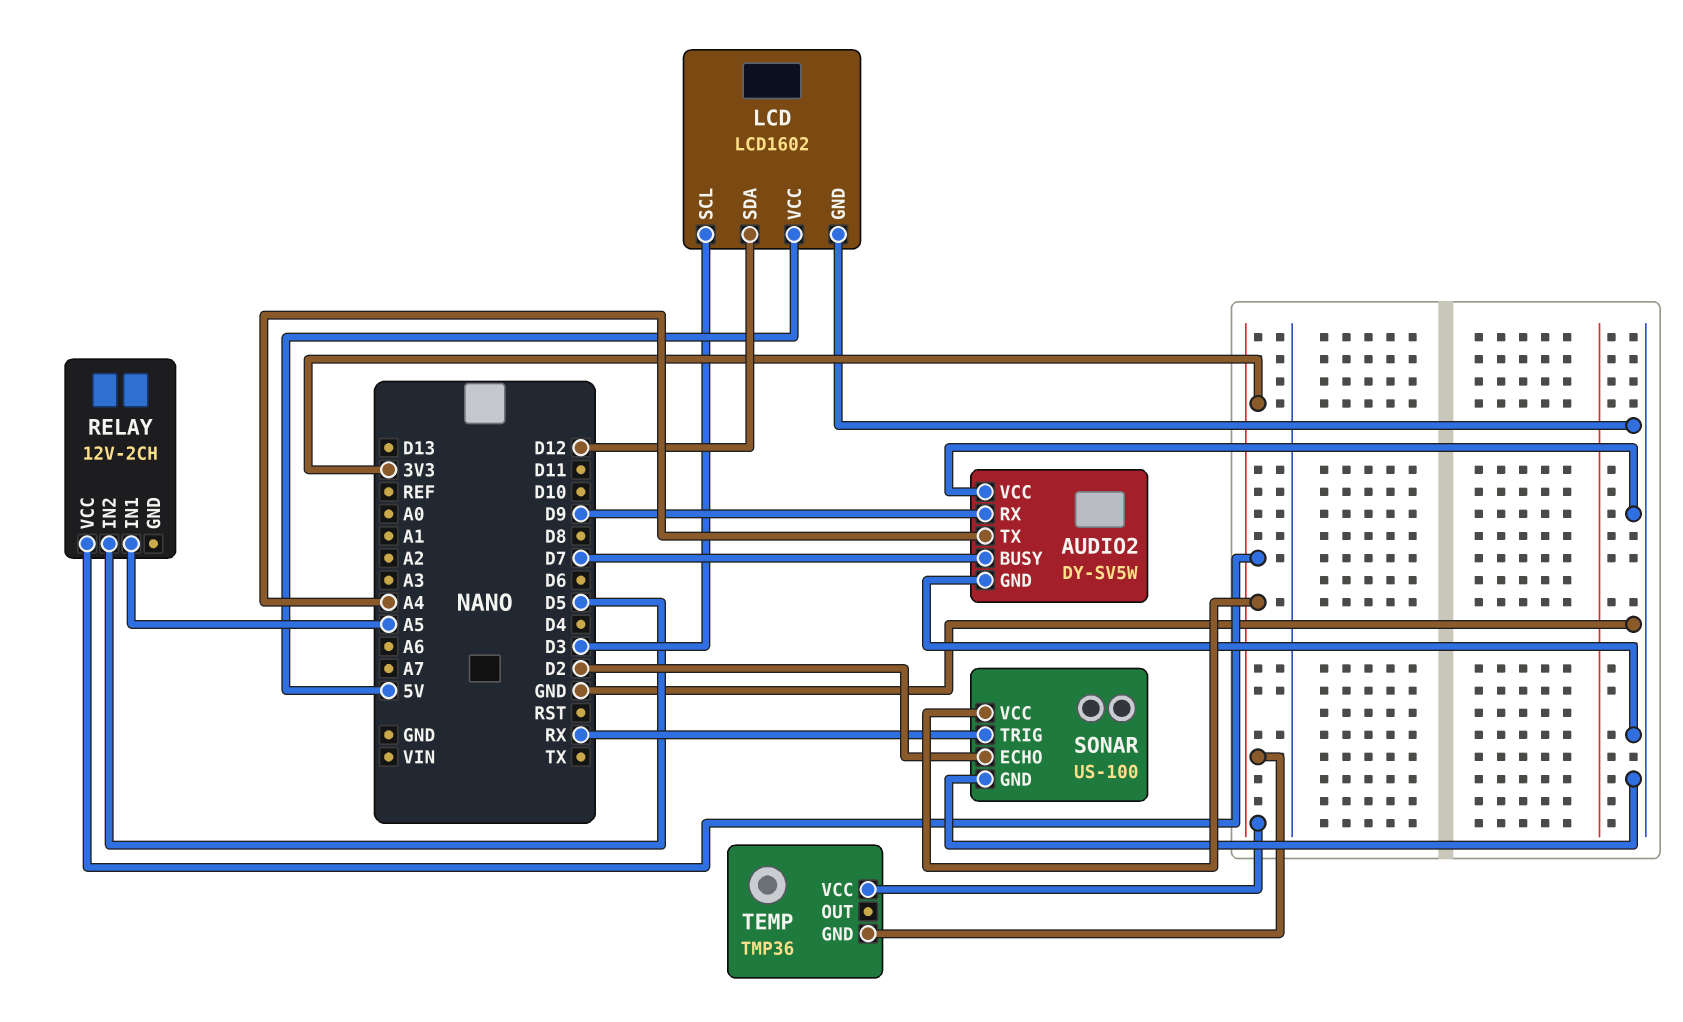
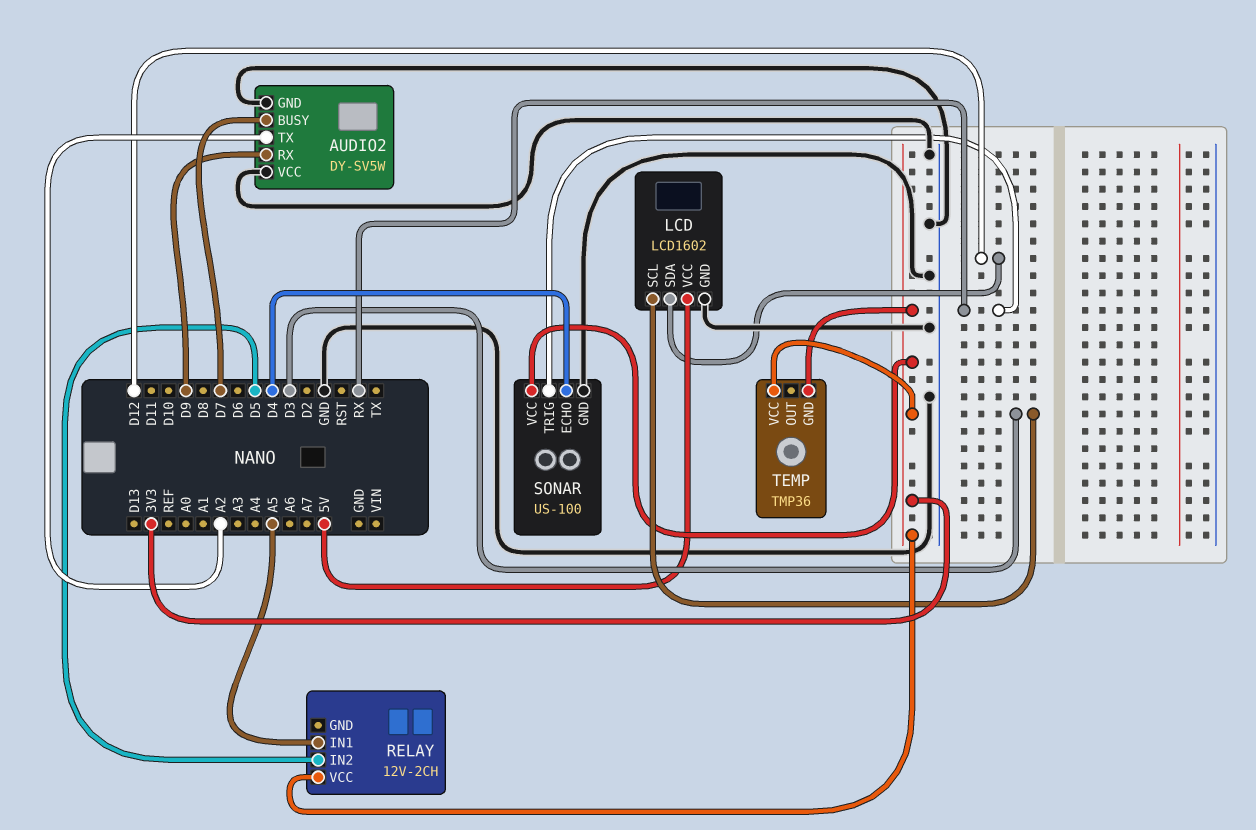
AUDIO2 pin TX: A4 -> A2
SONAR pin ECHO: D2 -> D4

